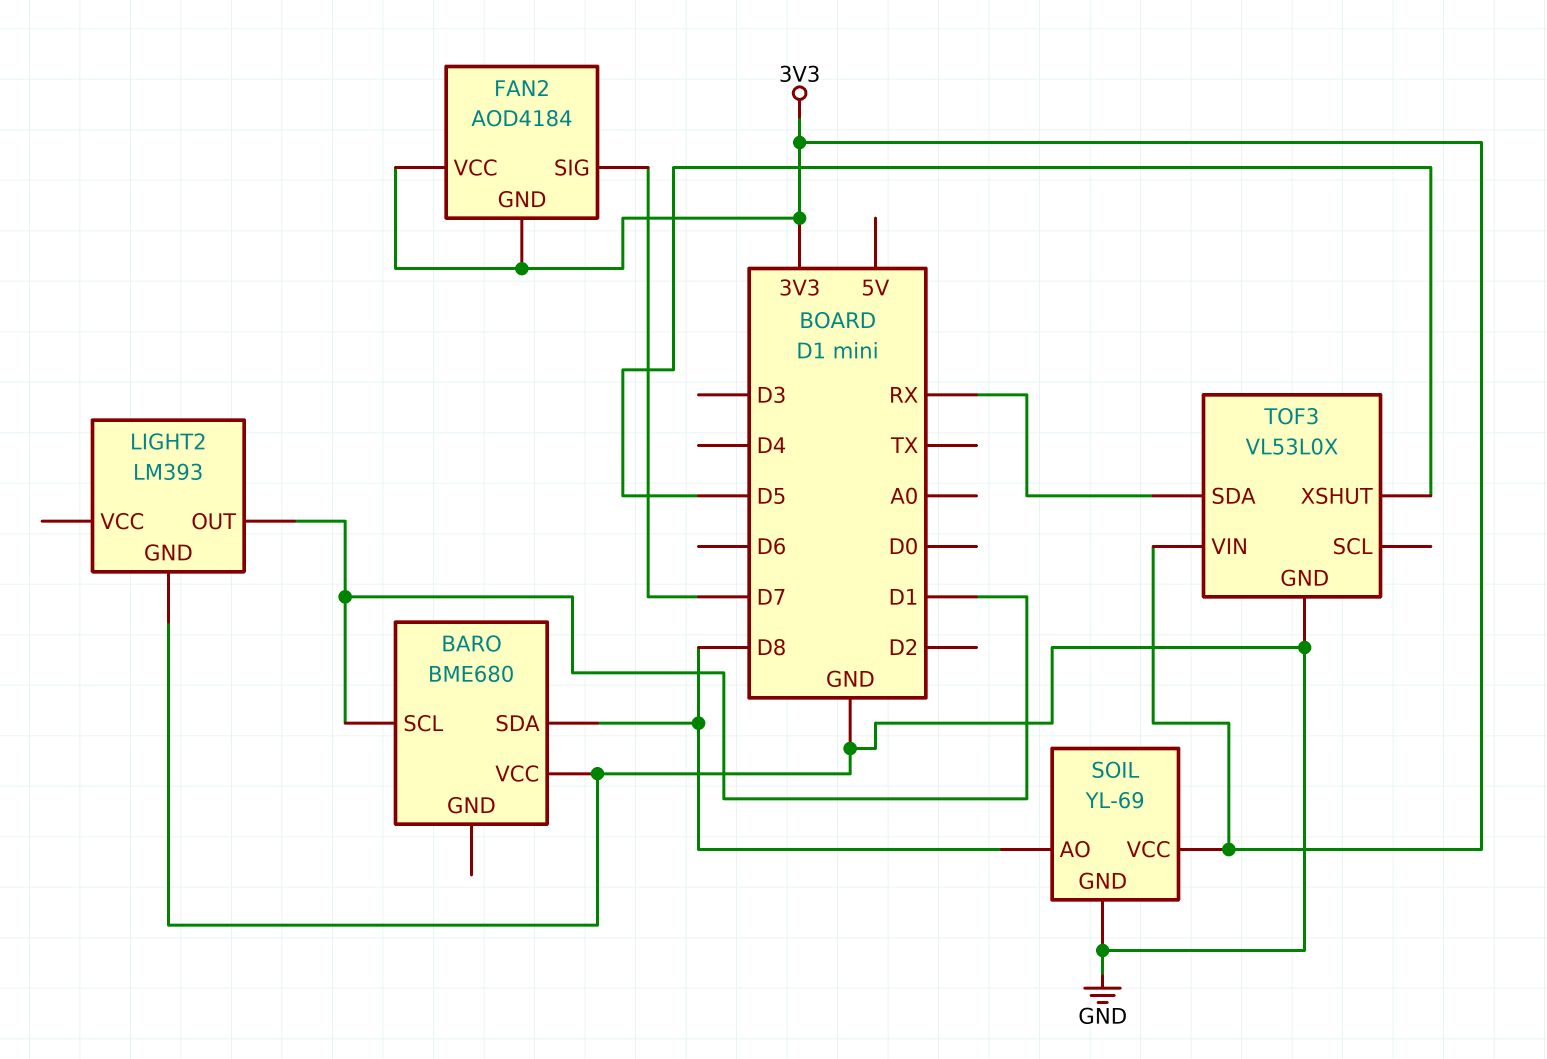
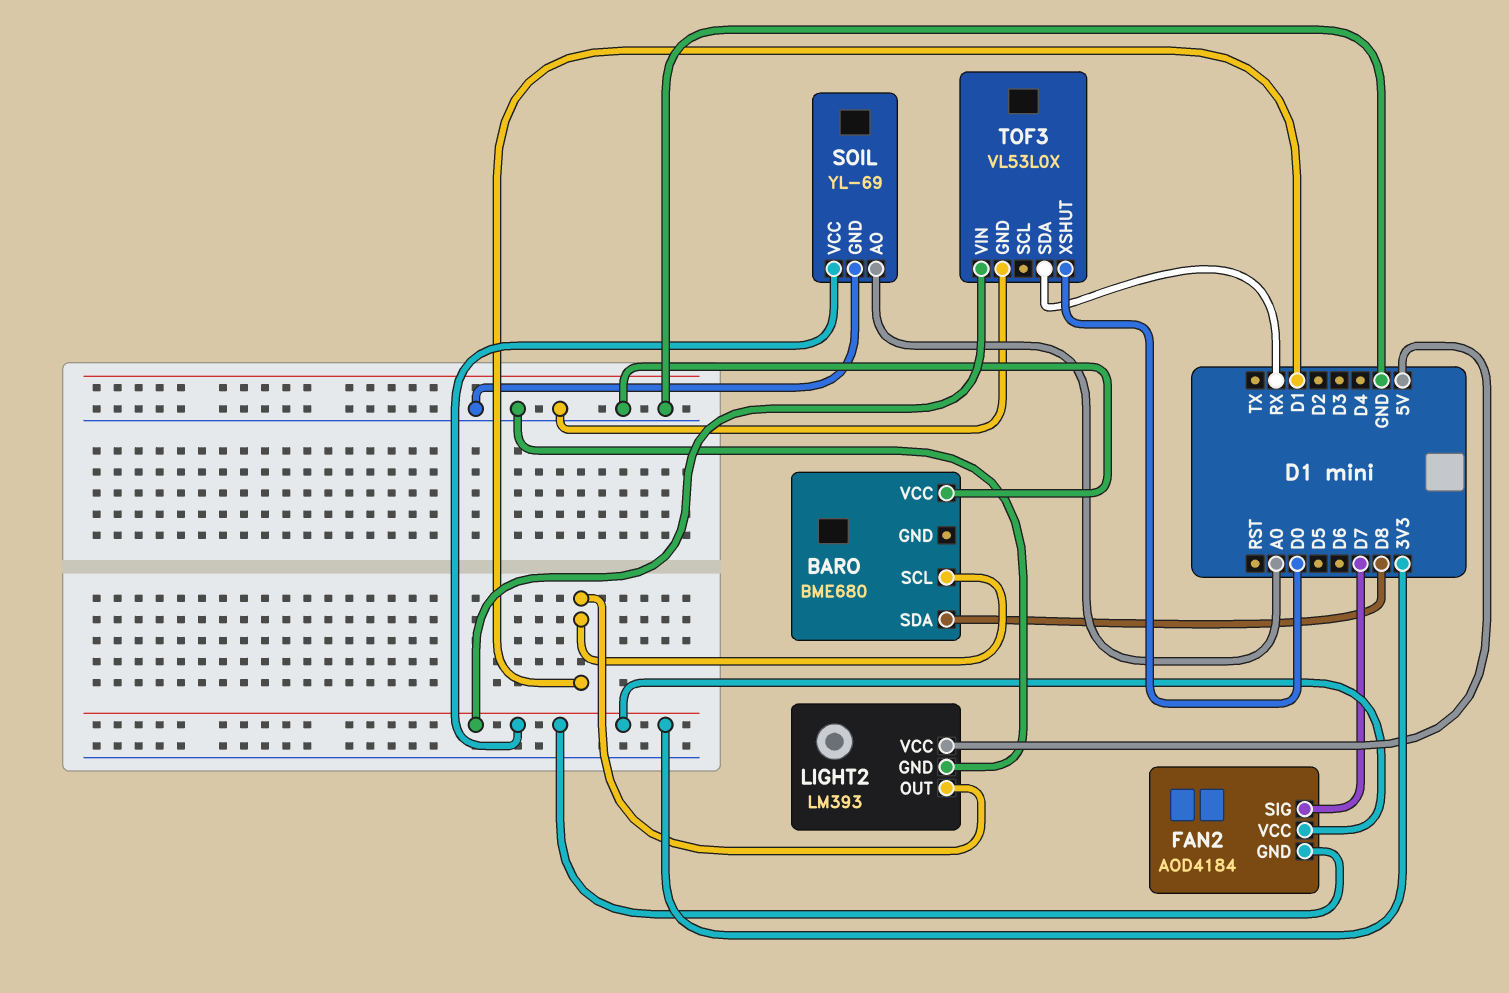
LIGHT2 pin VCC: none -> 5V
SOIL pin AO: D8 -> A0
TOF3 pin XSHUT: D5 -> D0

